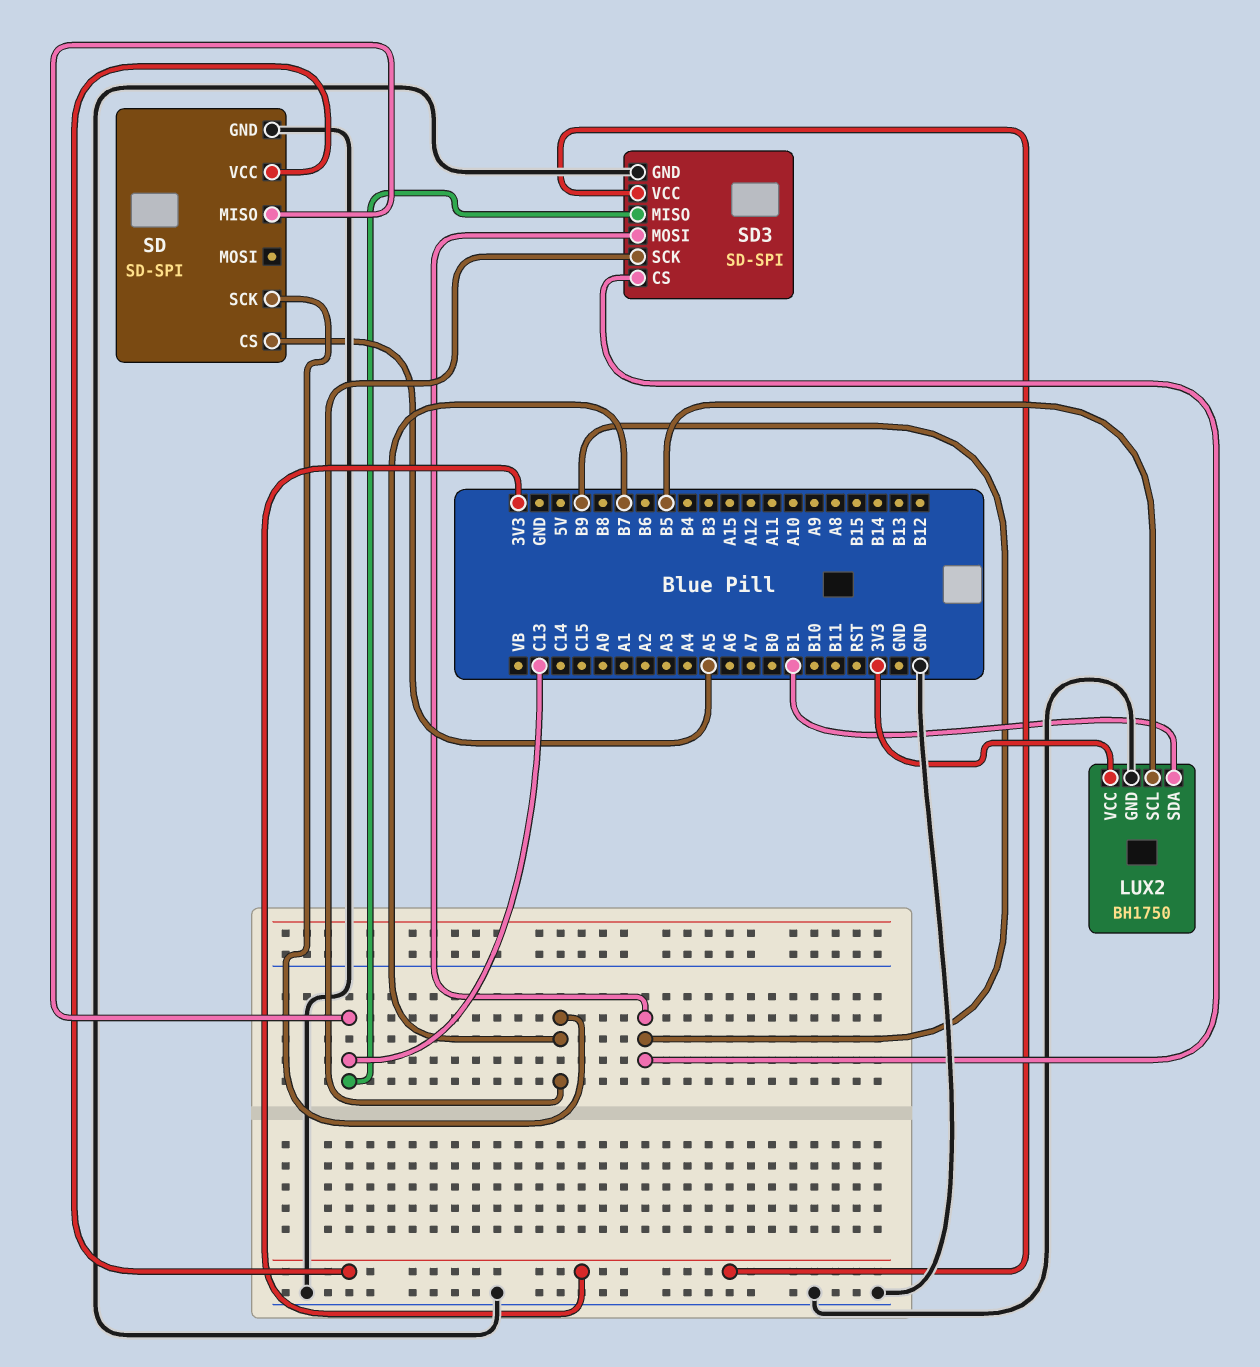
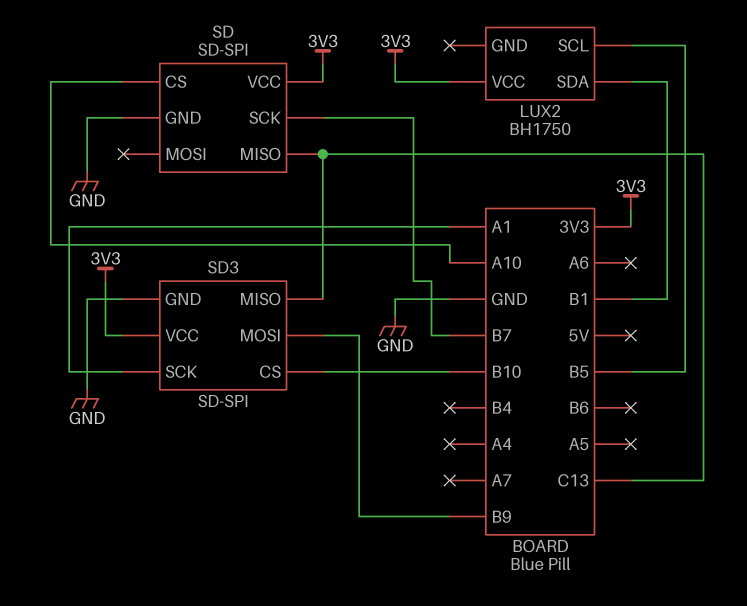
LUX2 pin GND: GND -> none
SD pin CS: A5 -> A10
SD3 pin CS: B9 -> B10
SD3 pin SCK: B7 -> A1

